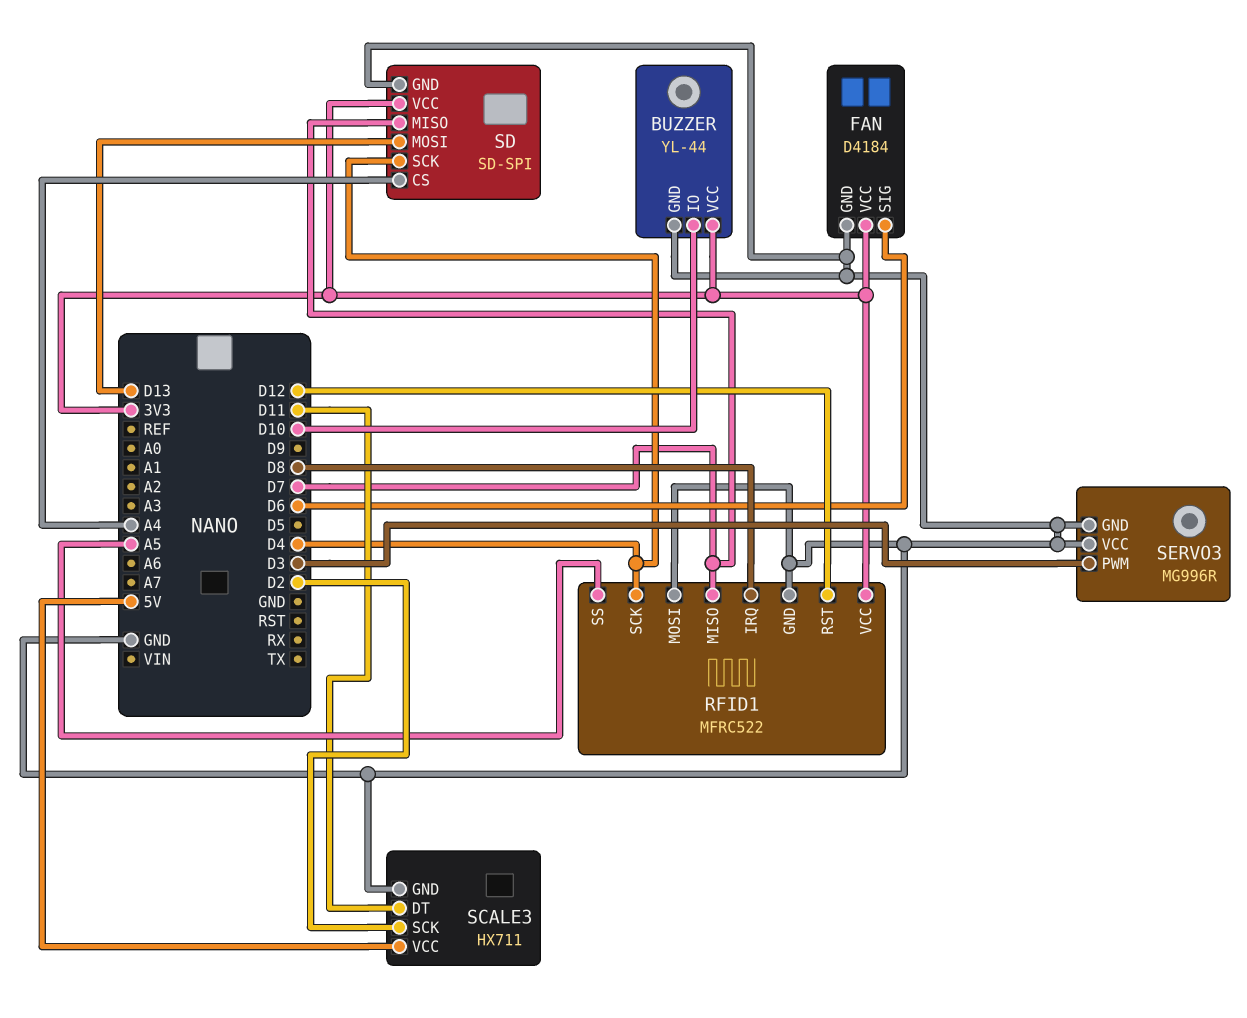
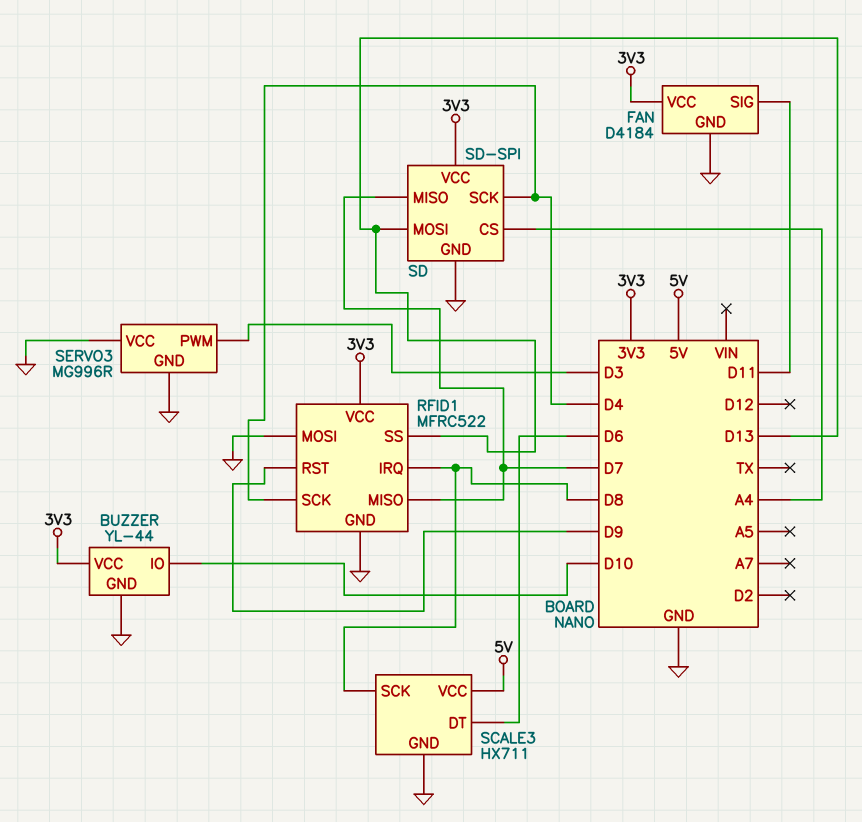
FAN pin SIG: D6 -> D11
RFID1 pin RST: D12 -> D9
RFID1 pin SS: A5 -> D13
SCALE3 pin DT: D11 -> D6
SCALE3 pin SCK: D2 -> D8

